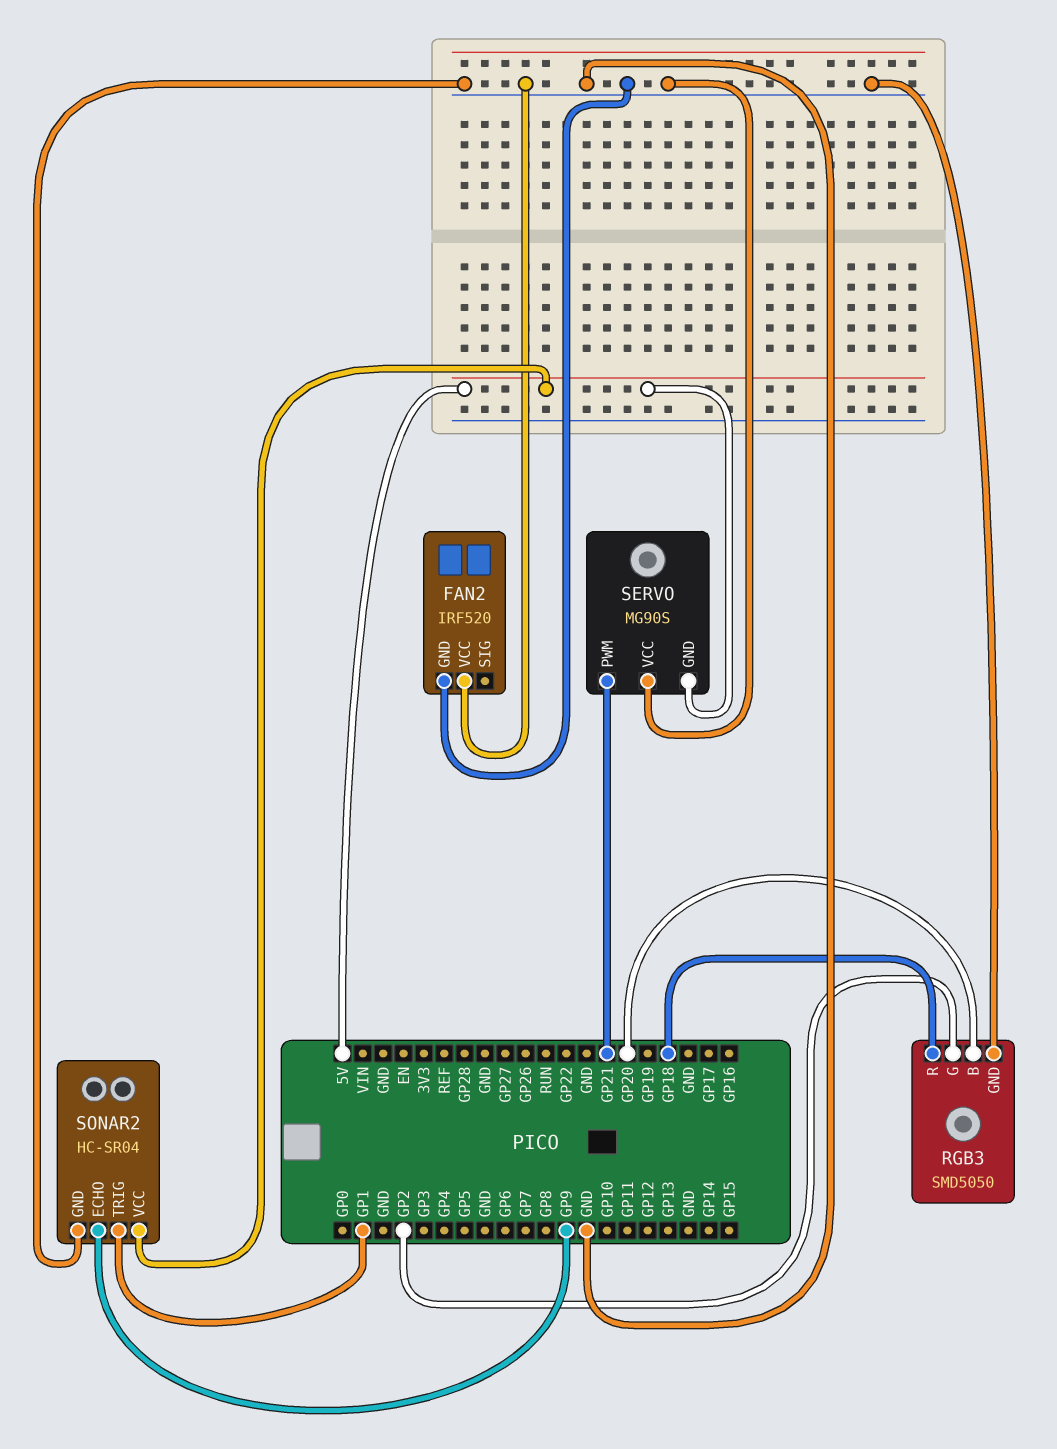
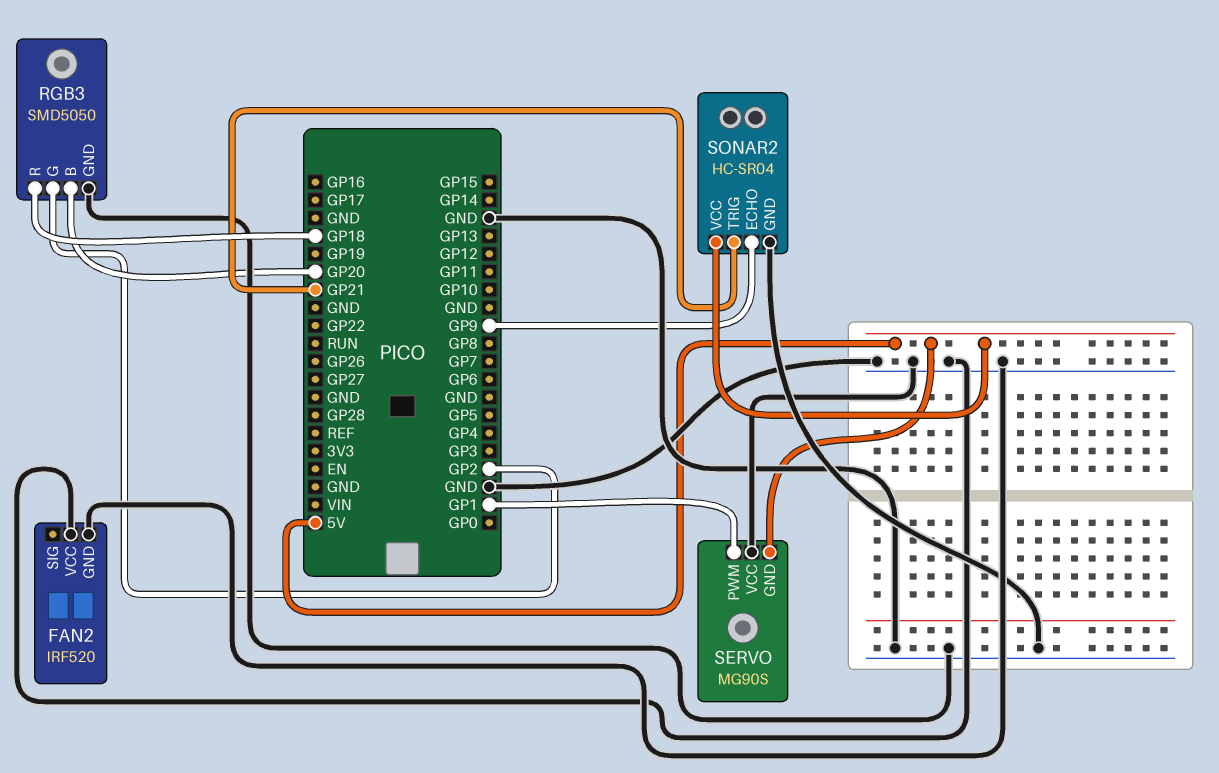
SERVO pin PWM: GP21 -> GP1
SONAR2 pin TRIG: GP1 -> GP21

